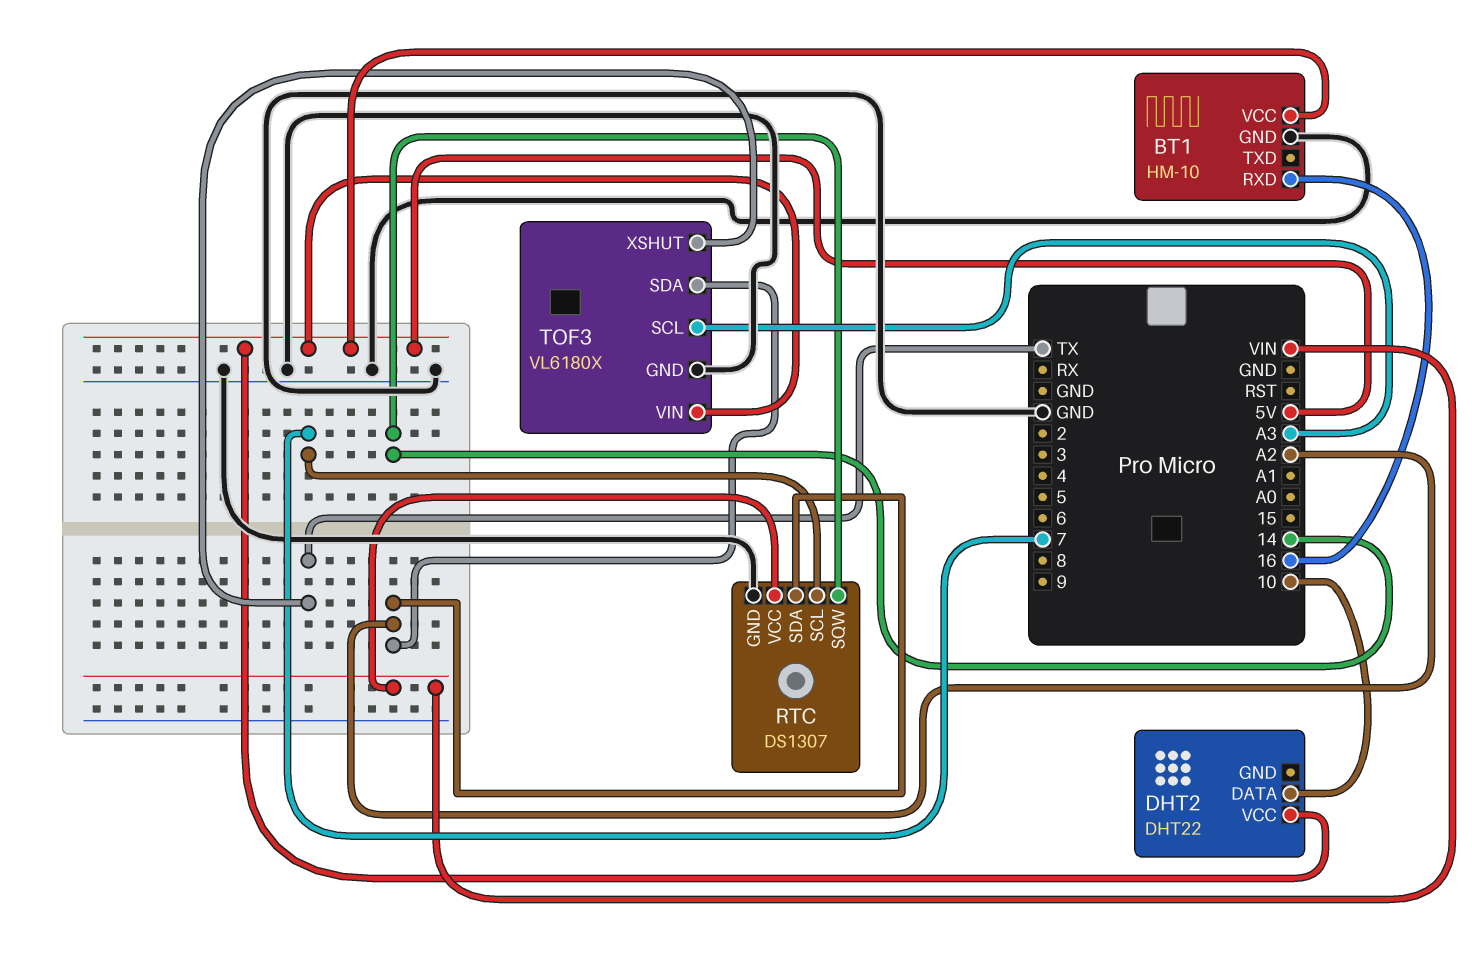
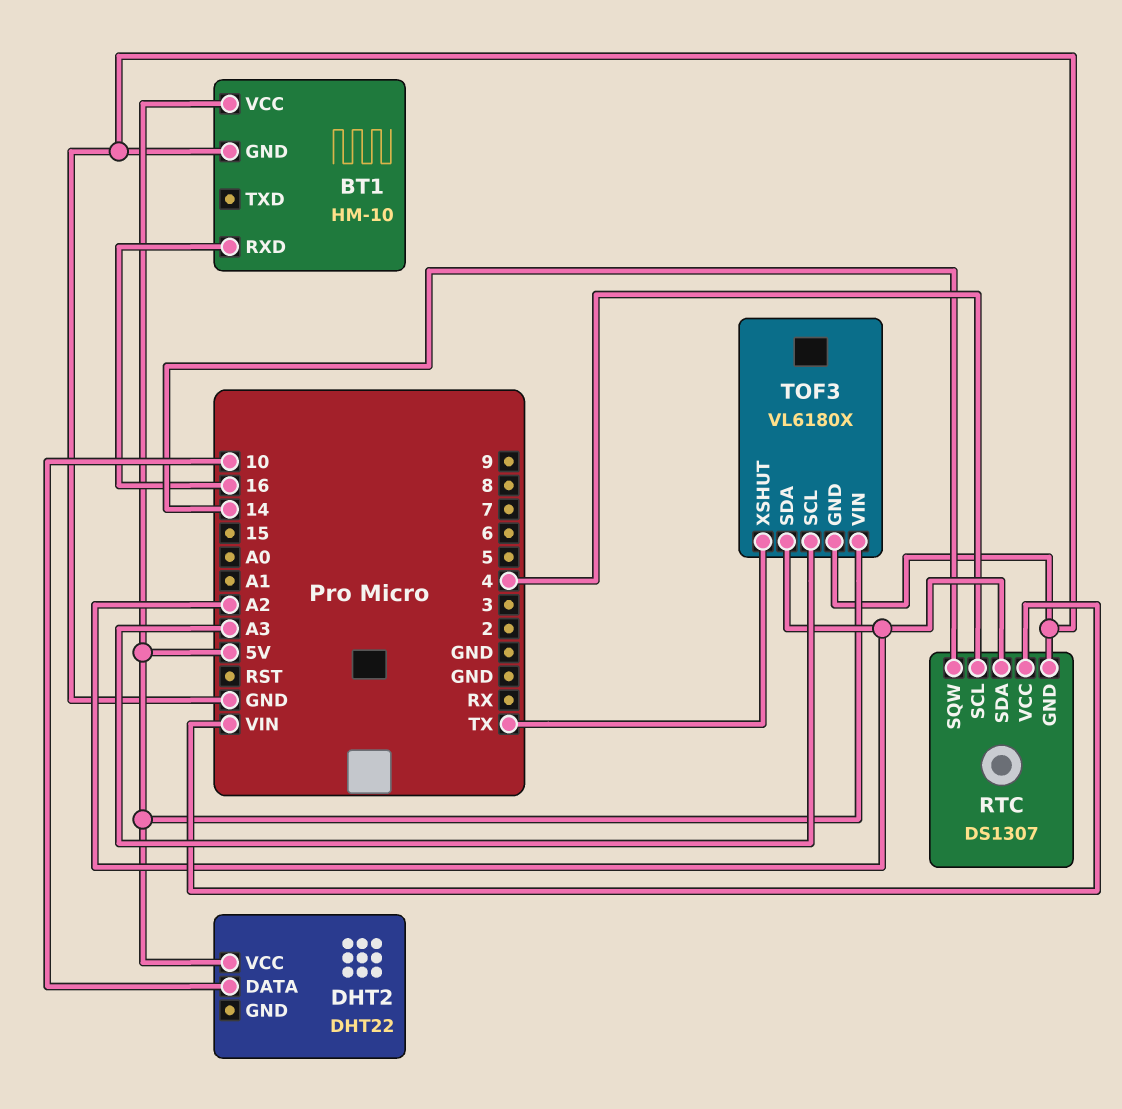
RTC pin SCL: 7 -> 4

